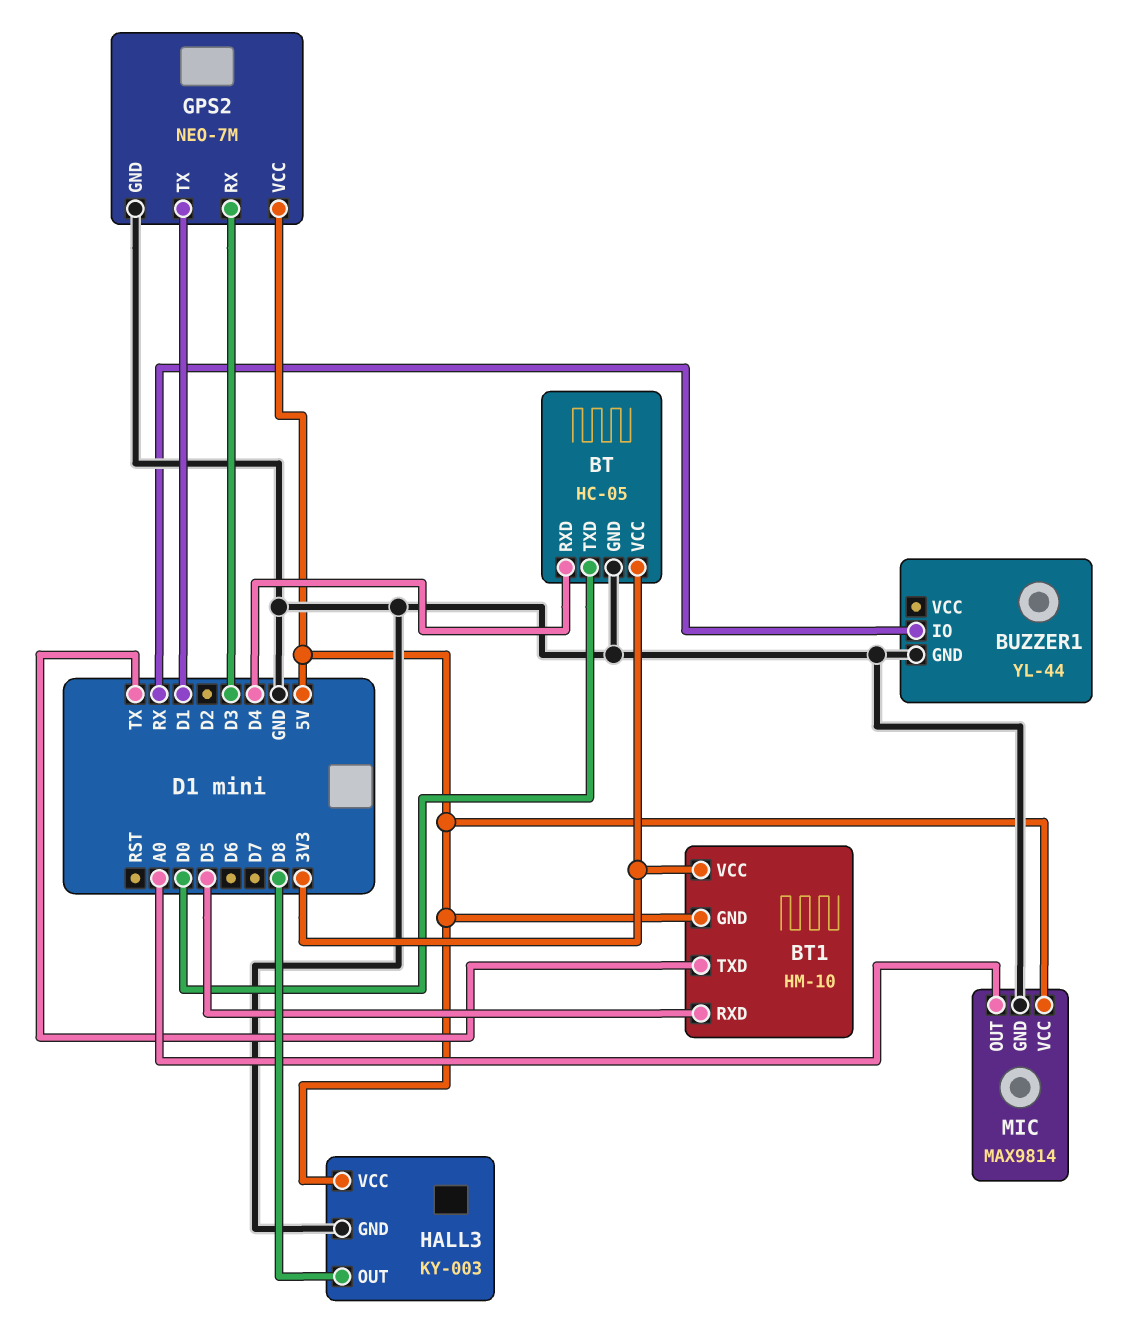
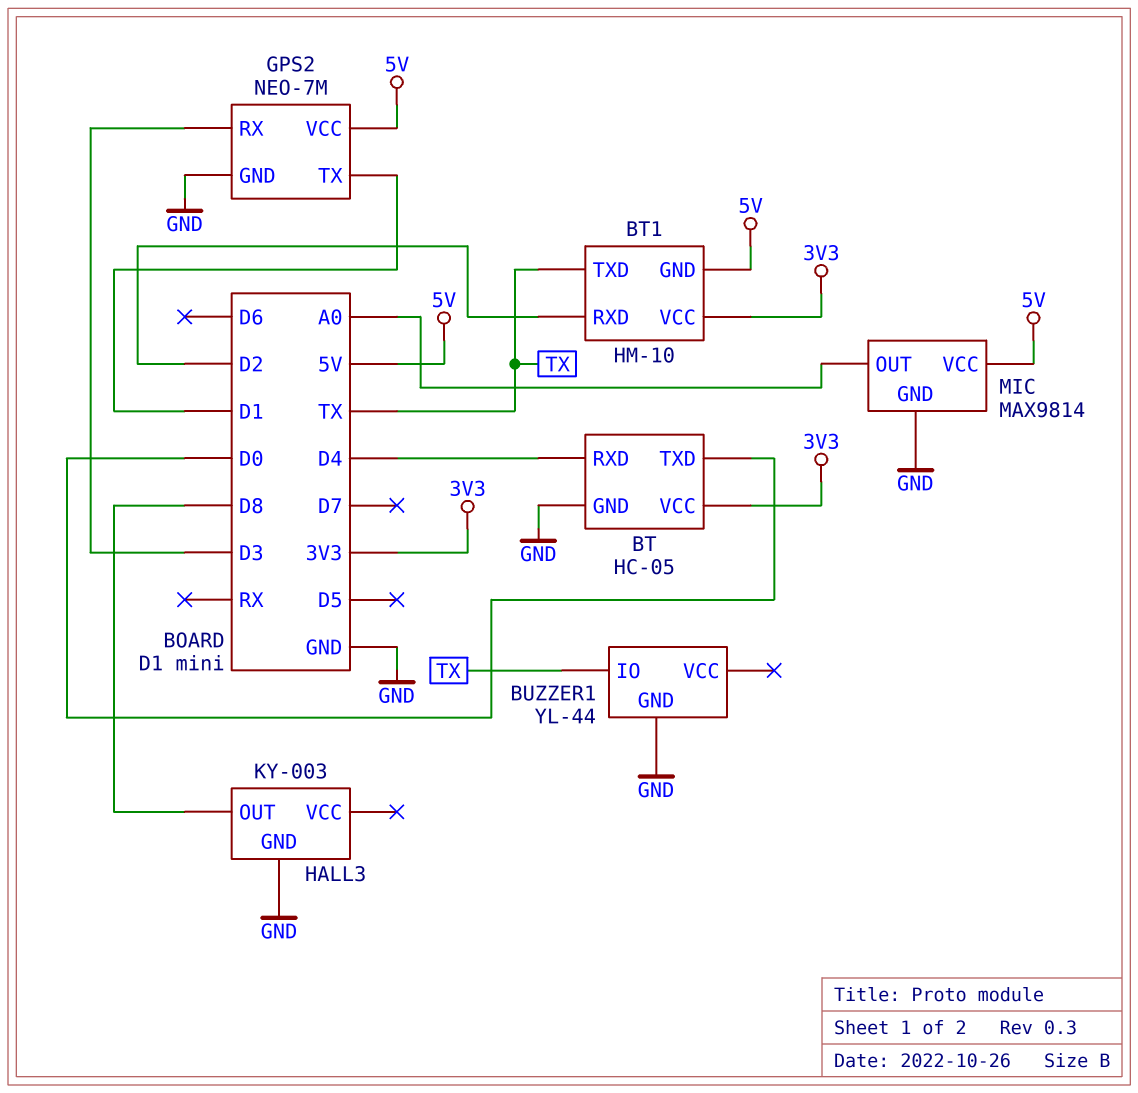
BT1 pin RXD: D5 -> D2
BUZZER1 pin IO: RX -> TX
HALL3 pin VCC: 5V -> none

